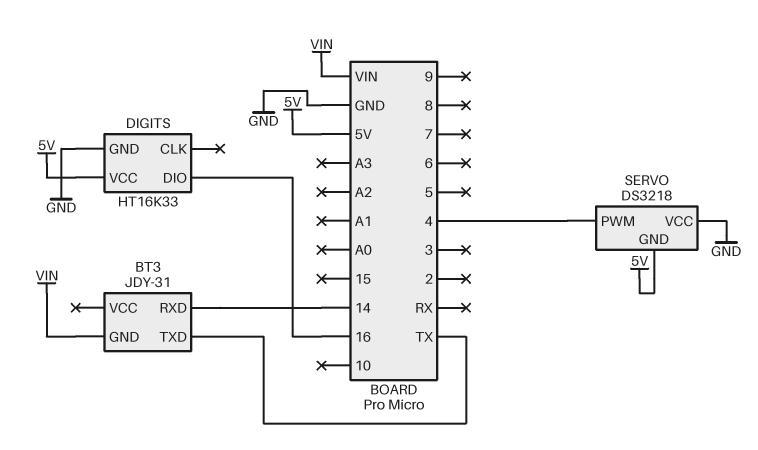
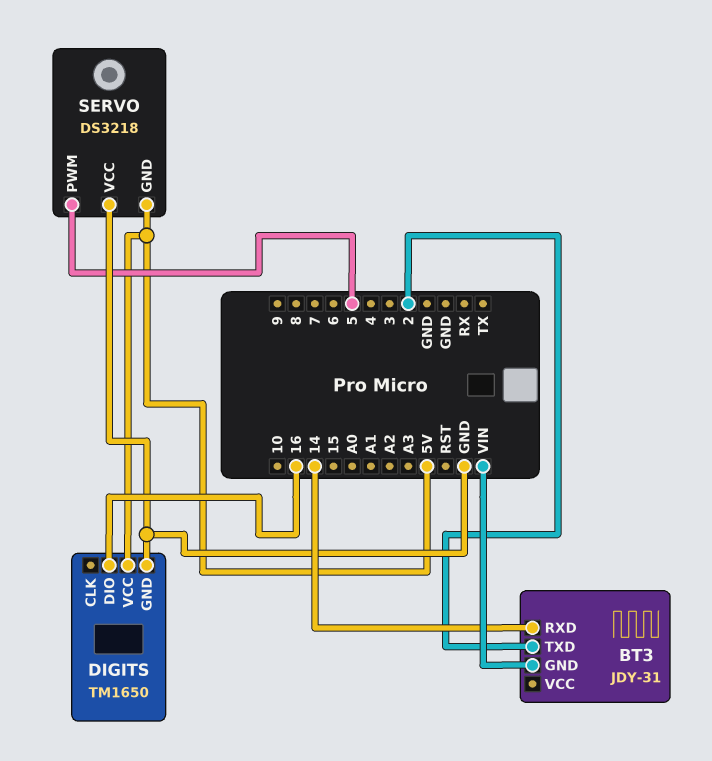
BT3 pin TXD: TX -> 2
DIGITS: HT16K33 -> TM1650
SERVO pin PWM: 4 -> 5

